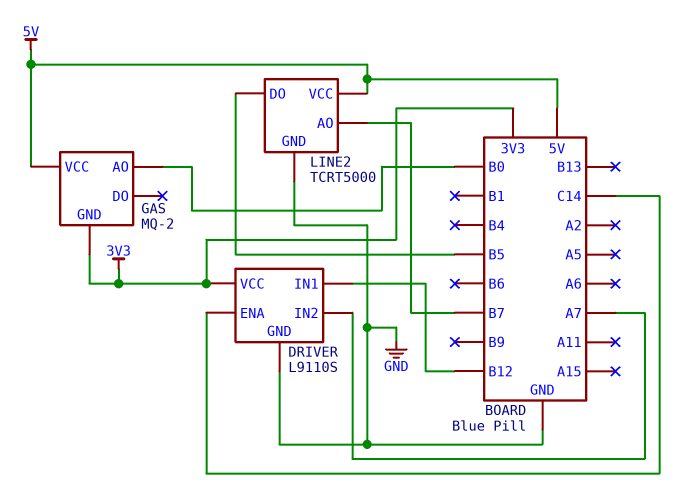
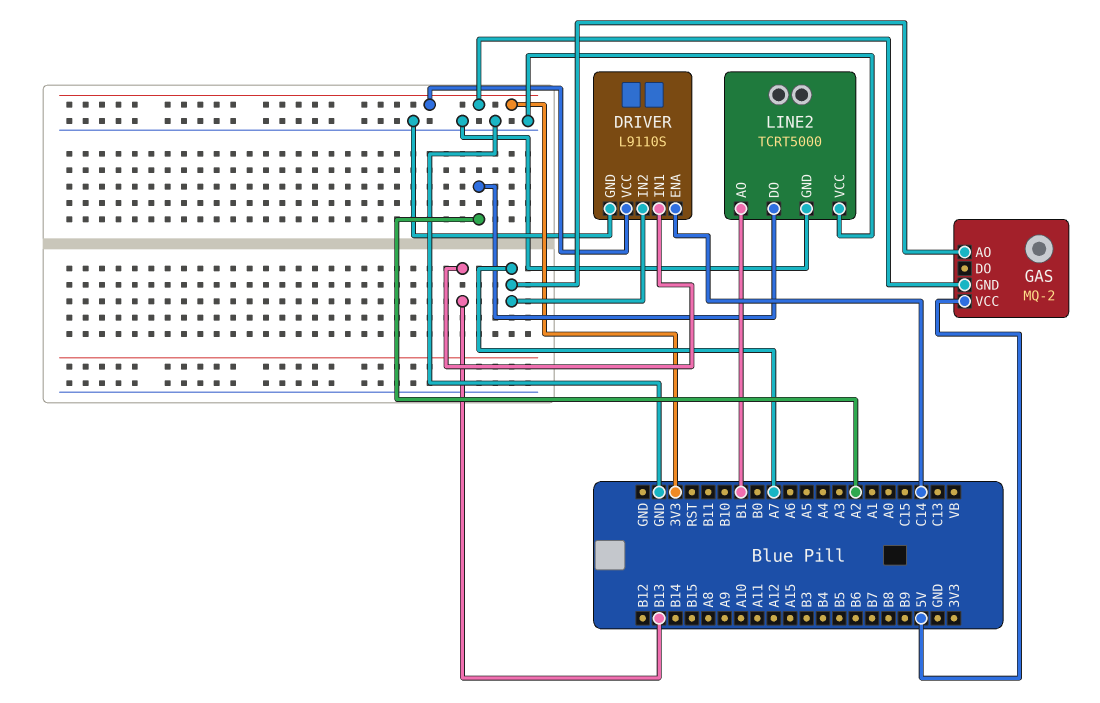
DRIVER pin IN1: B12 -> B13
GAS pin AO: B0 -> A7
LINE2 pin AO: B7 -> B1
LINE2 pin DO: B5 -> A2
LINE2 pin VCC: 5V -> GND

